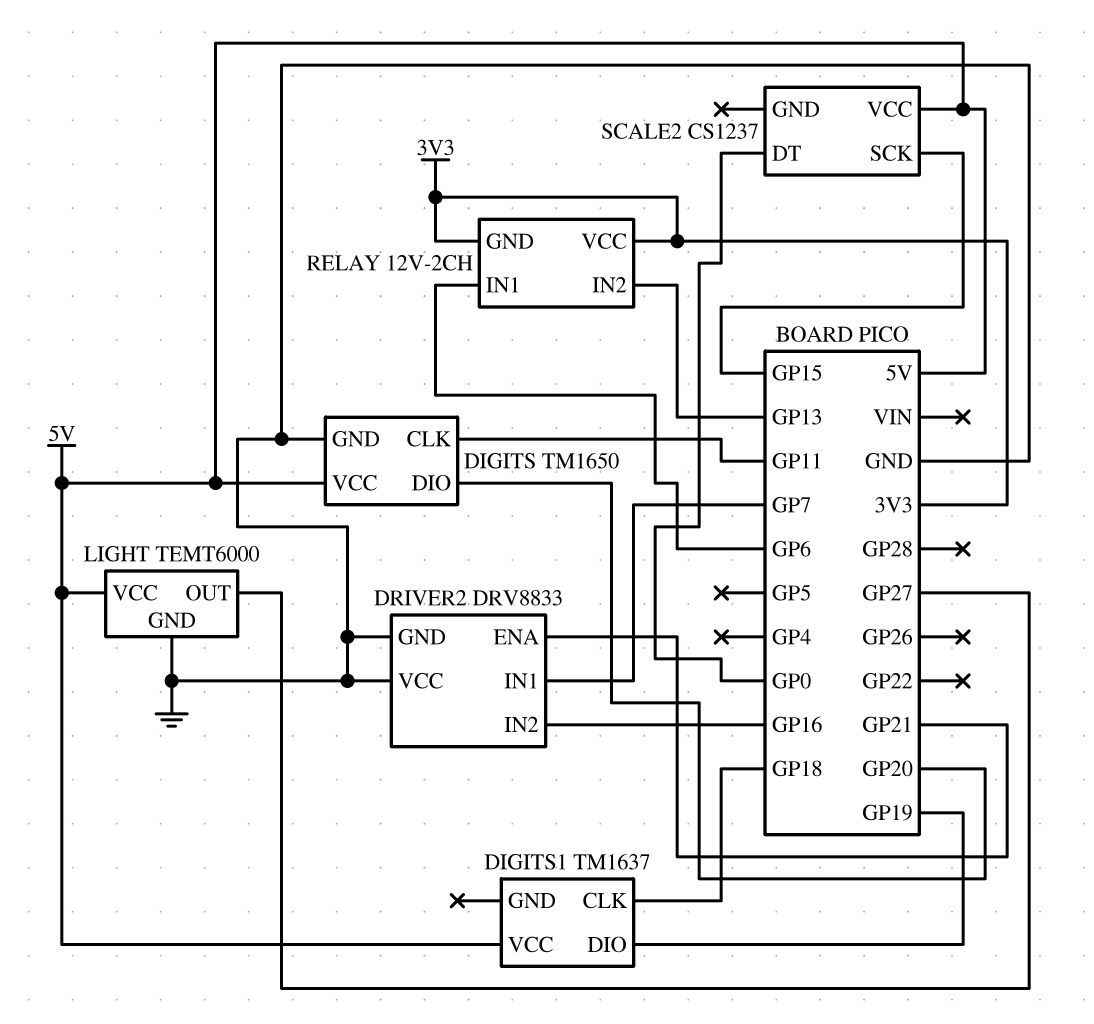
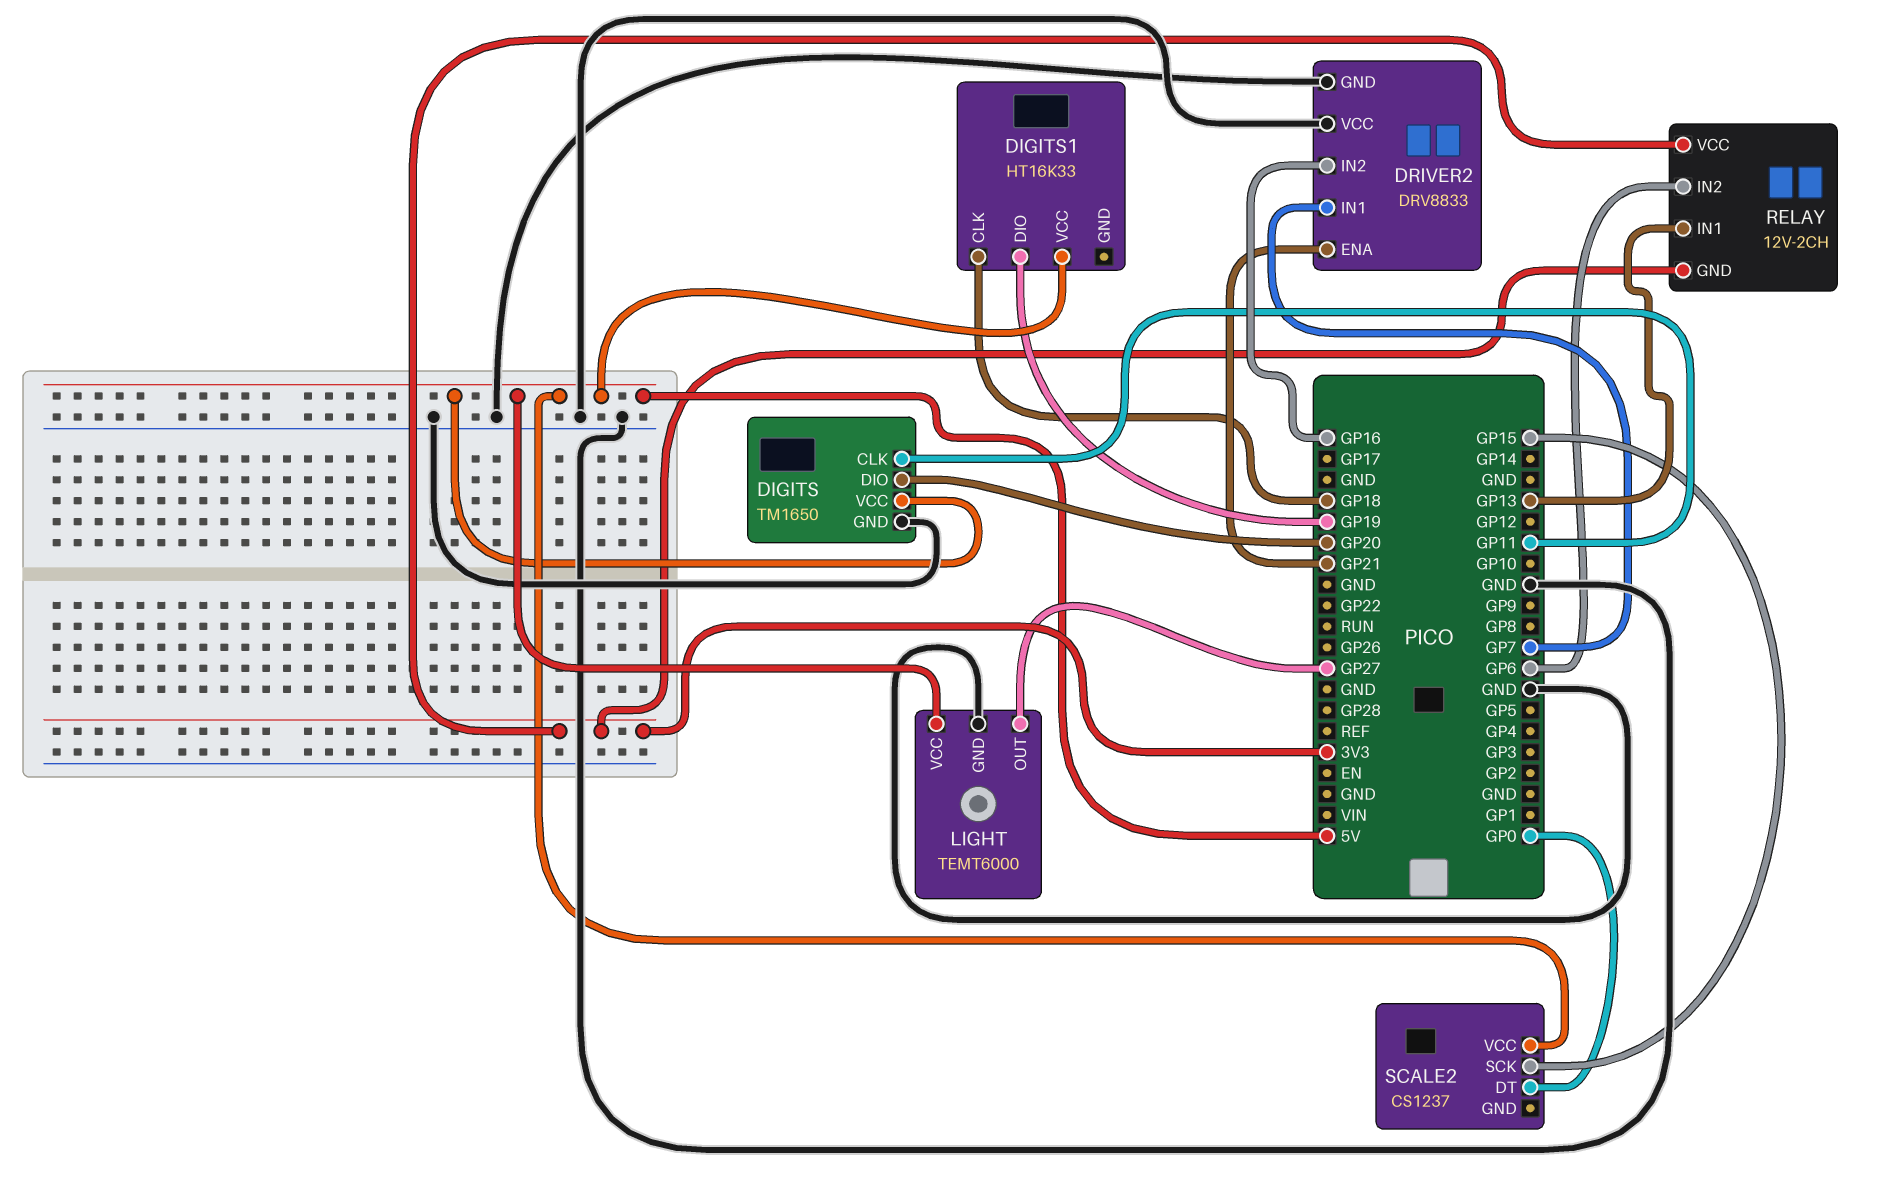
DIGITS1: TM1637 -> HT16K33
RELAY pin IN1: GP6 -> GP13
RELAY pin IN2: GP13 -> GP6

